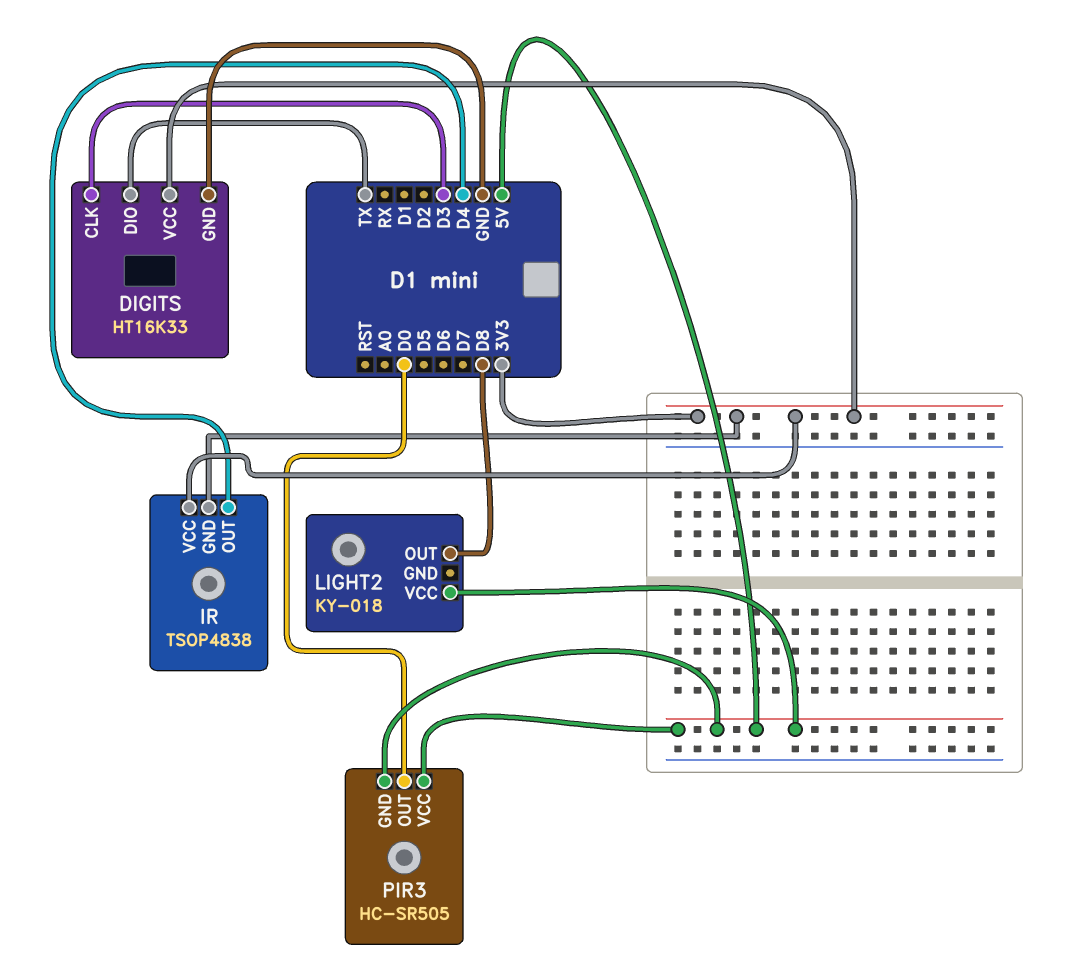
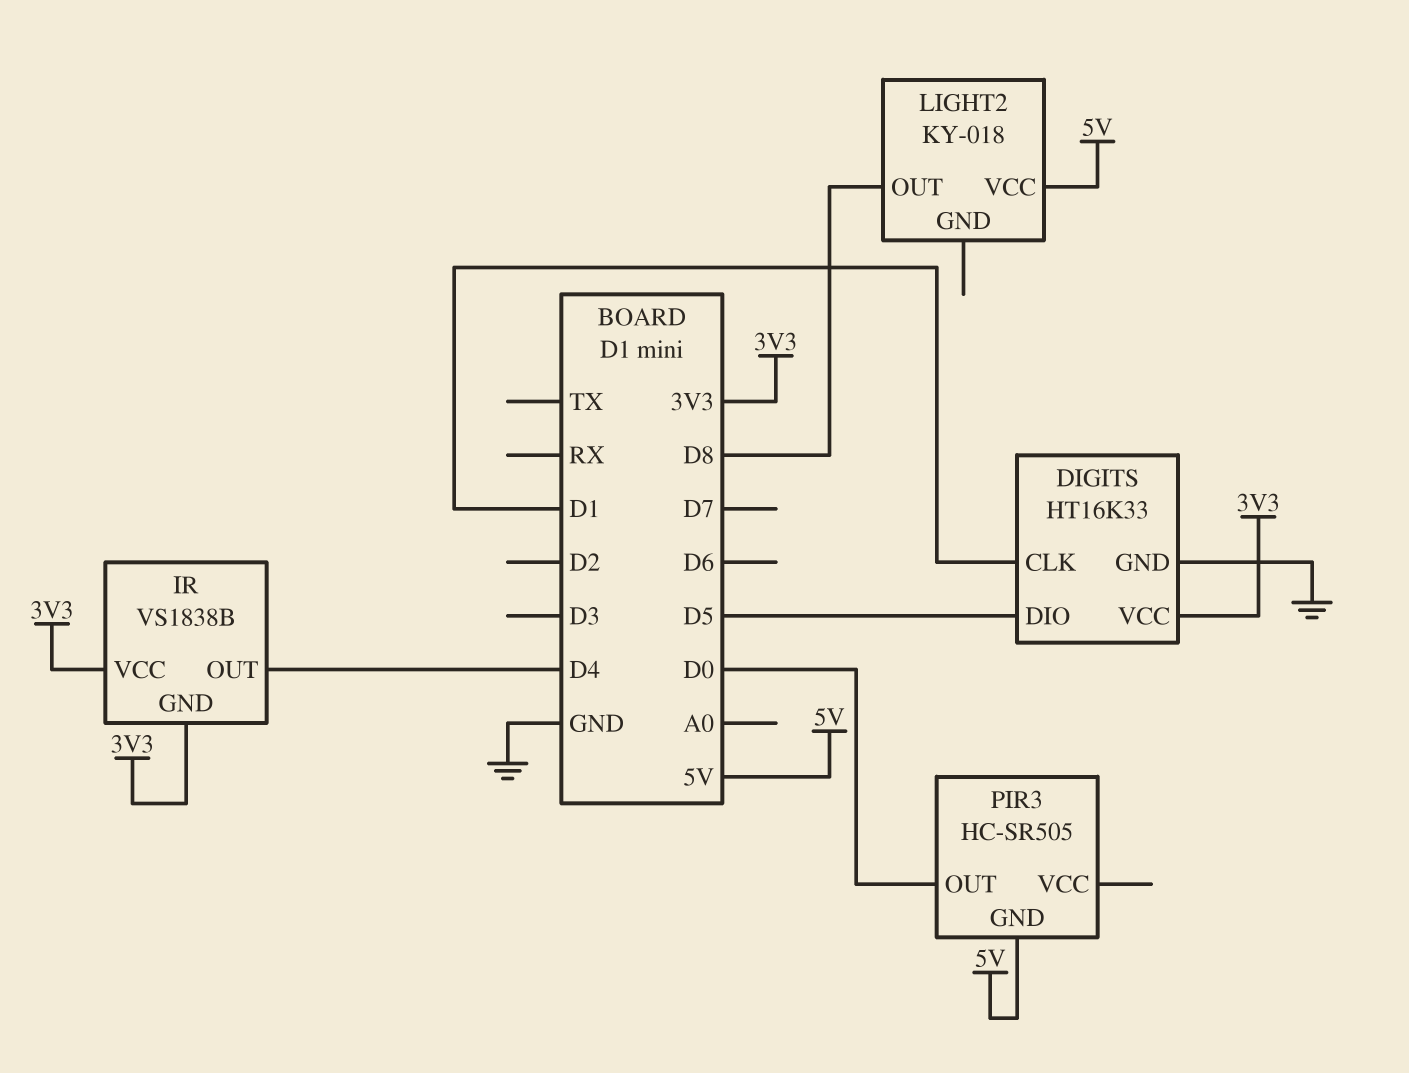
DIGITS pin CLK: D3 -> D1
DIGITS pin DIO: TX -> D5
IR: TSOP4838 -> VS1838B
PIR3 pin VCC: 5V -> none

